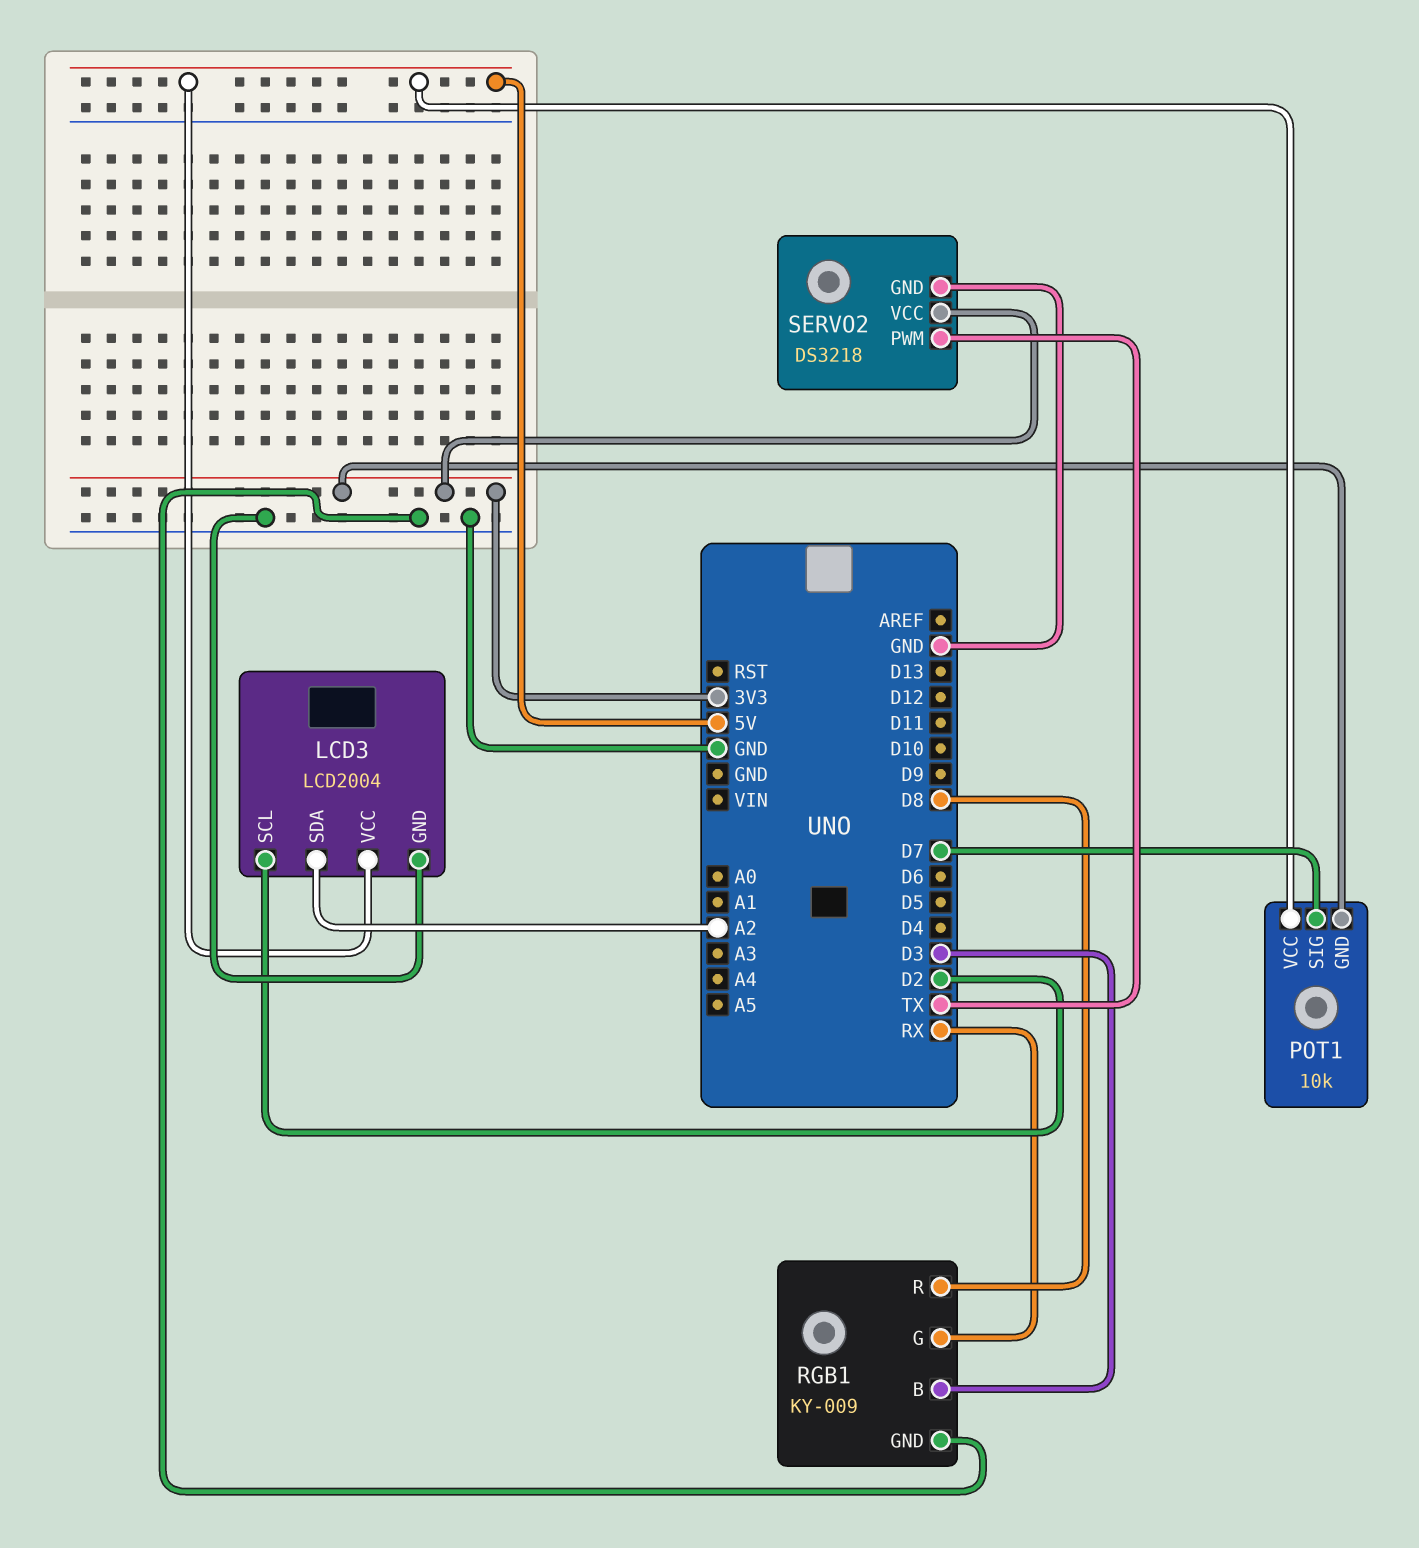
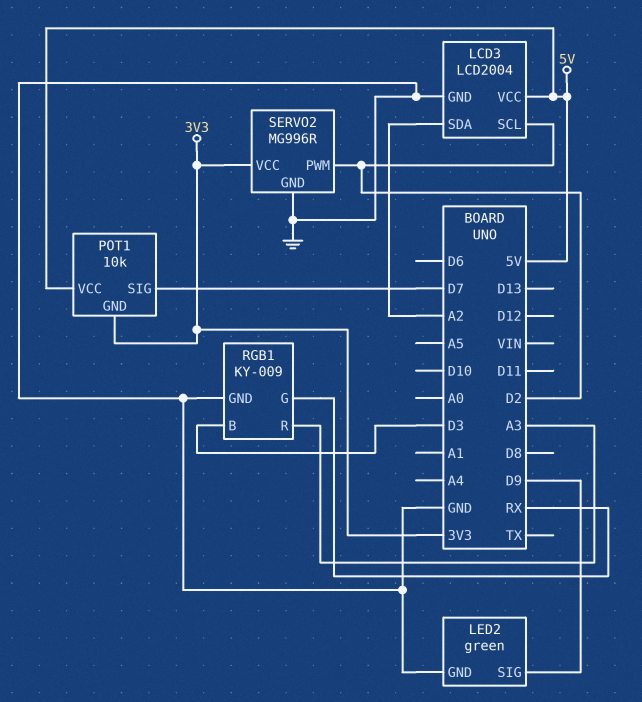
LED2: none -> green
LED2 pin GND: none -> GND
LED2 pin SIG: none -> D9
RGB1 pin R: D8 -> A3
SERVO2: DS3218 -> MG996R
SERVO2 pin PWM: TX -> D2

